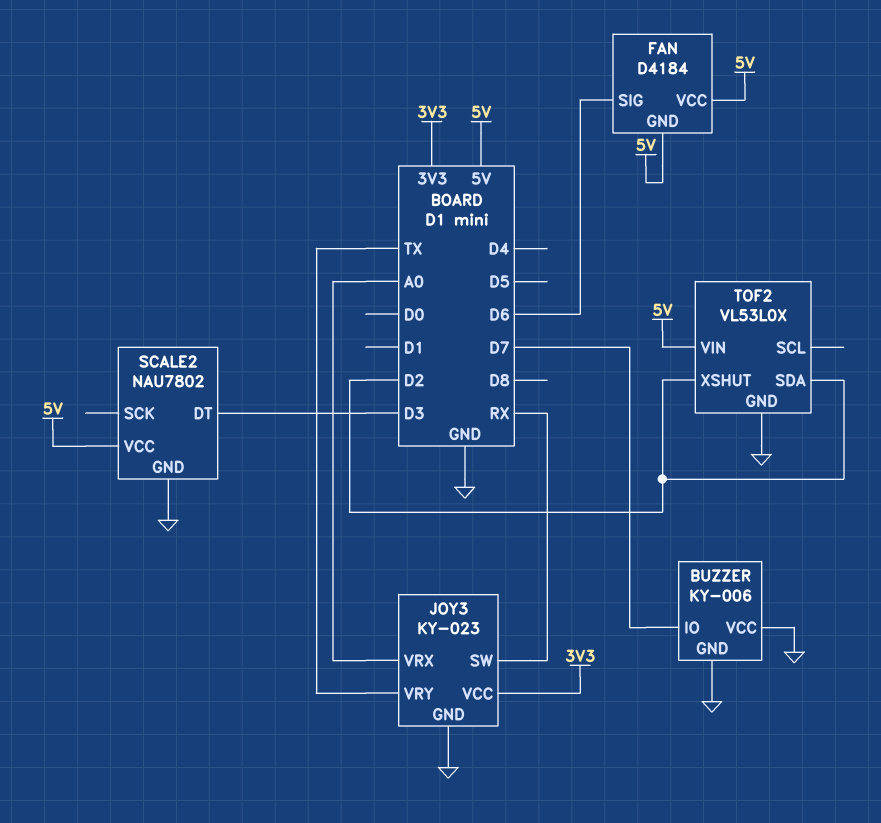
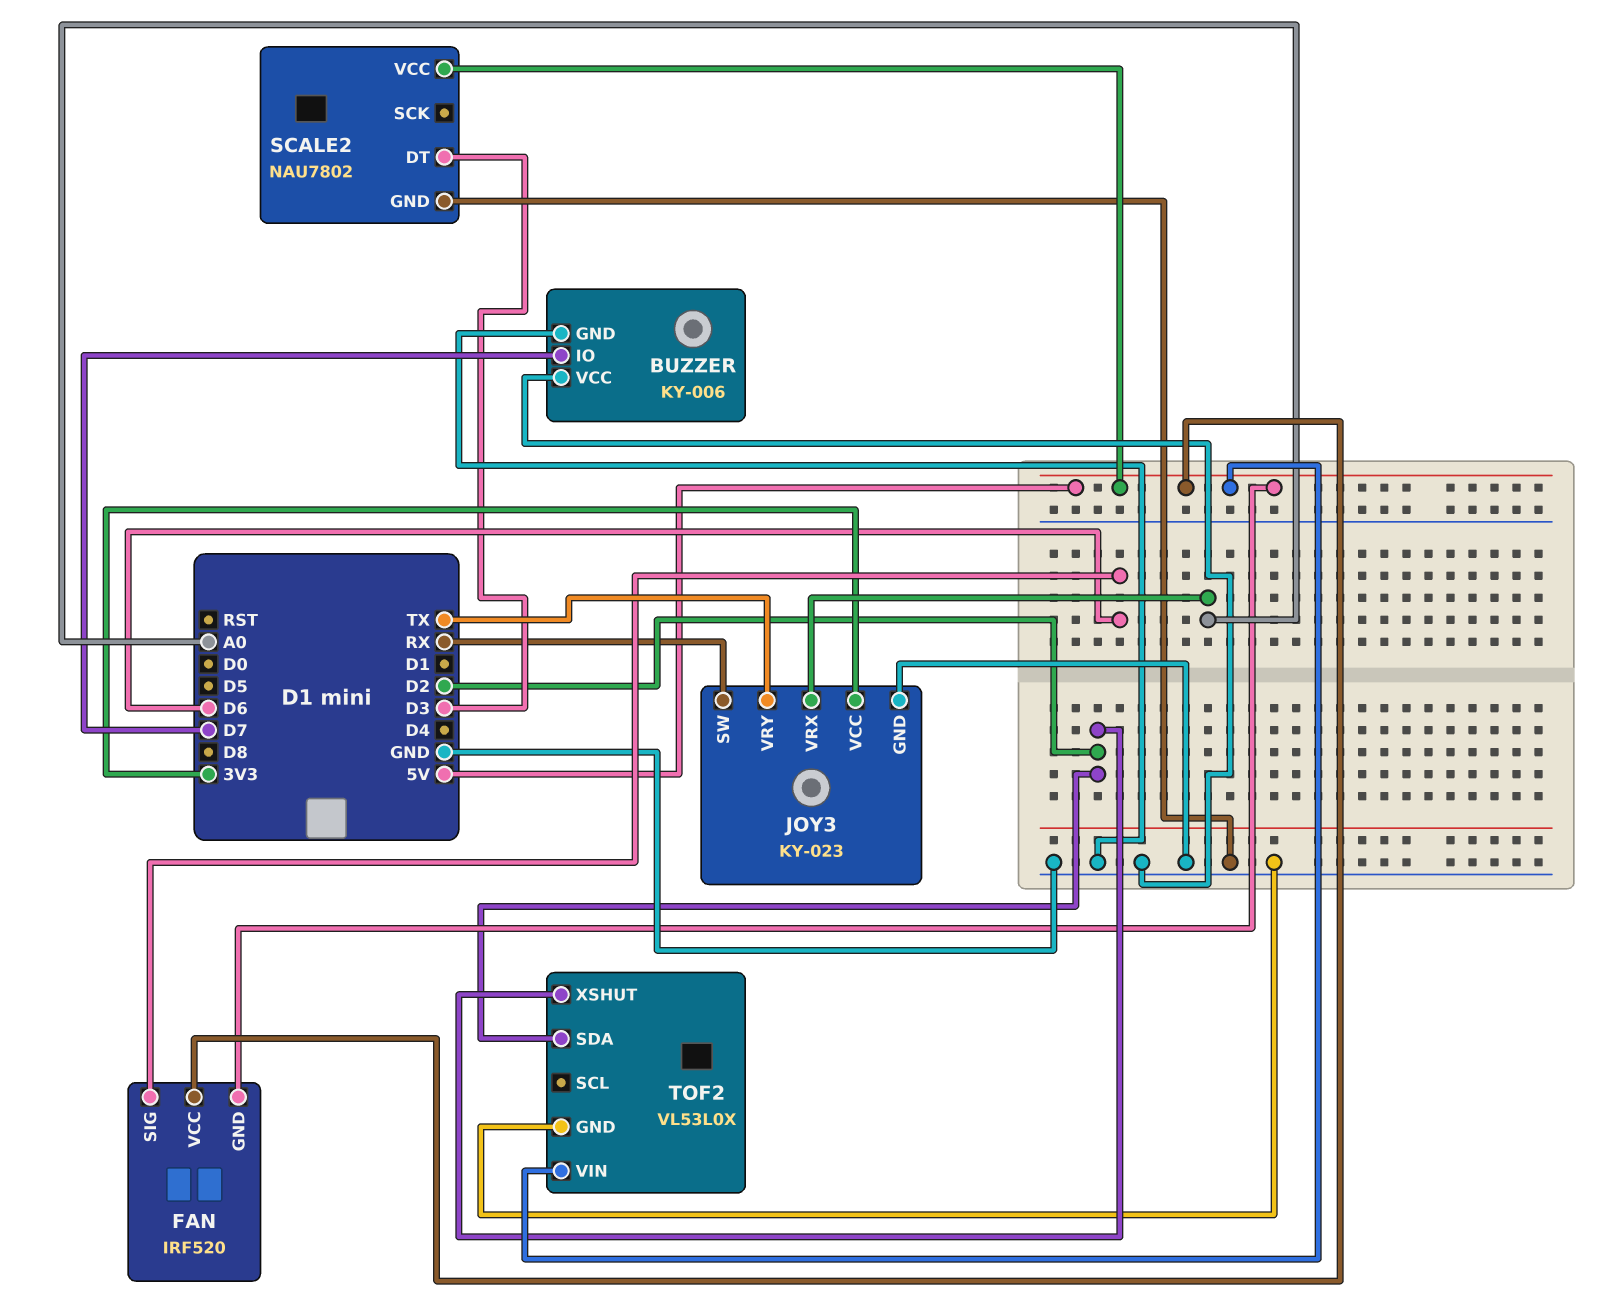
FAN: D4184 -> IRF520

